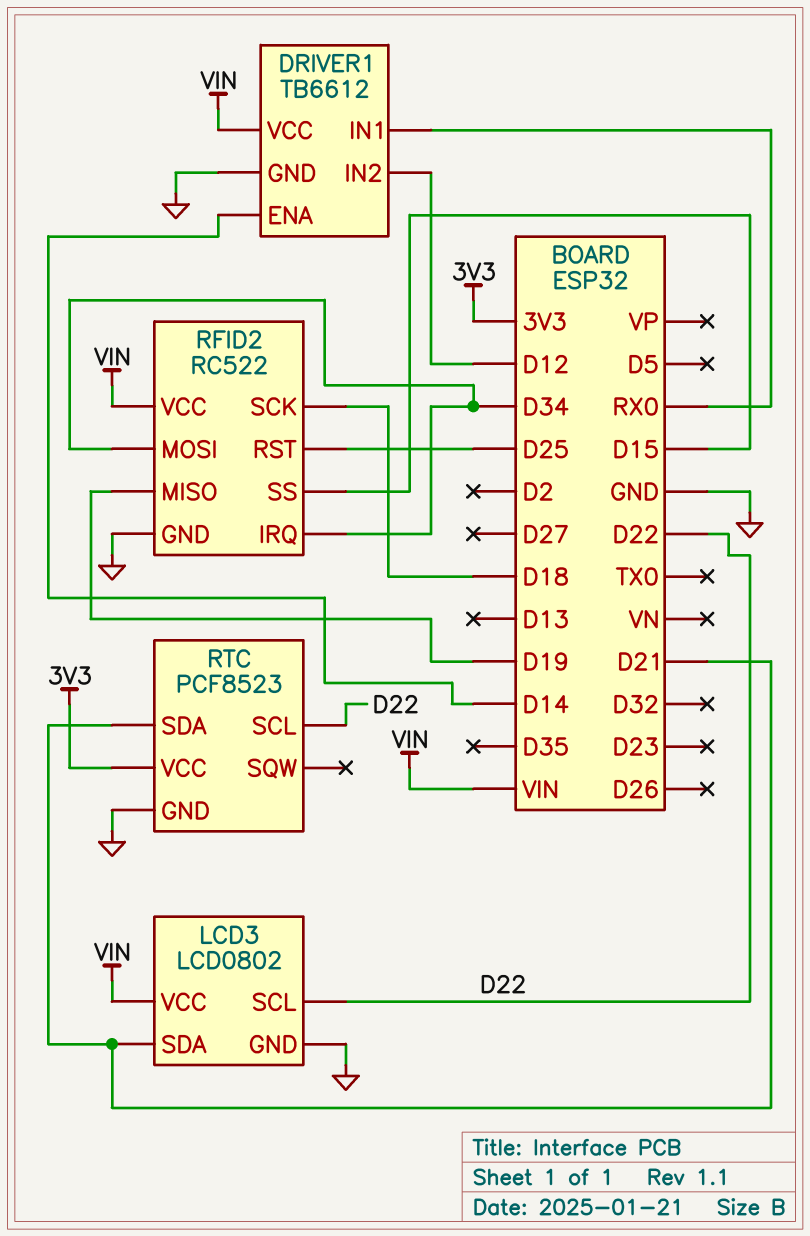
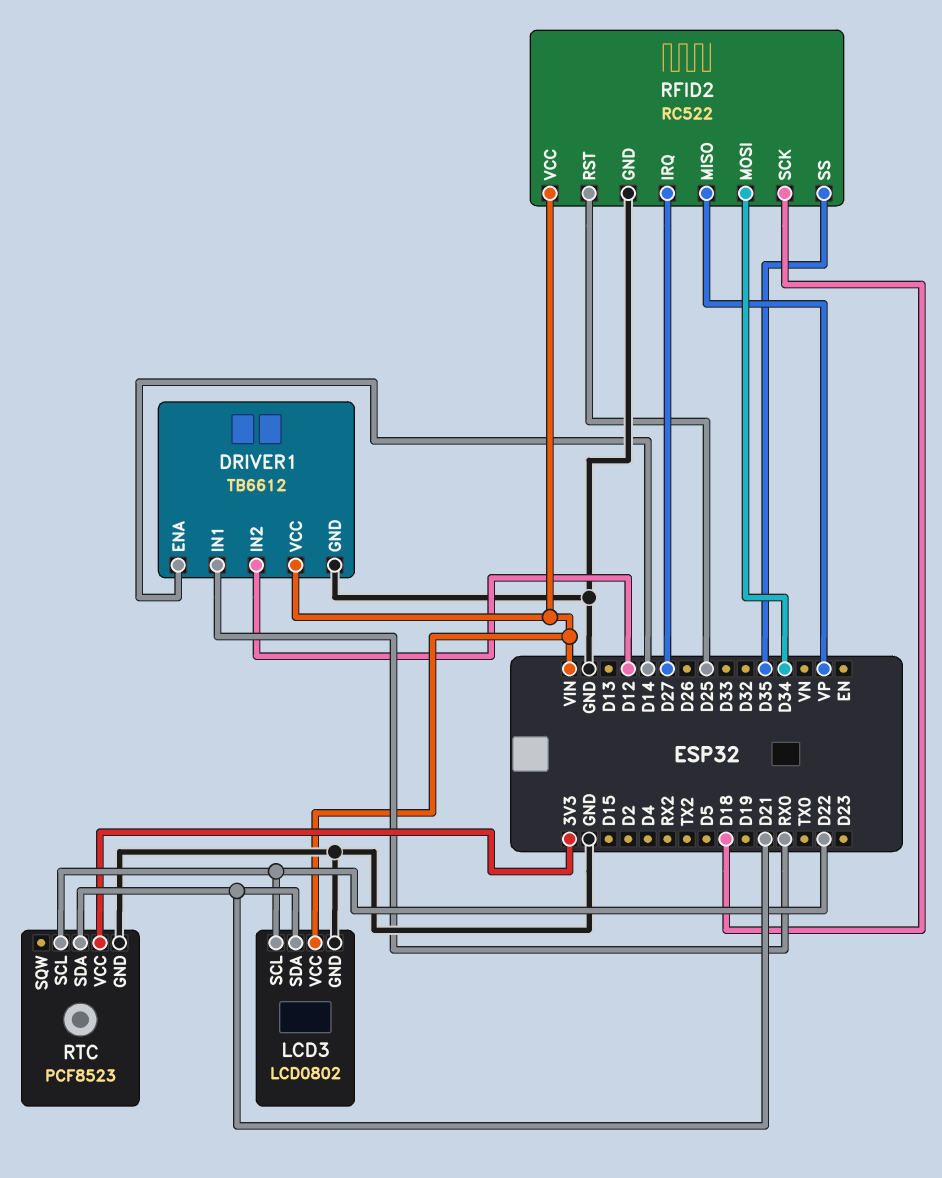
RFID2 pin IRQ: D34 -> D27
RFID2 pin MISO: D19 -> VP
RFID2 pin SS: D15 -> D35

